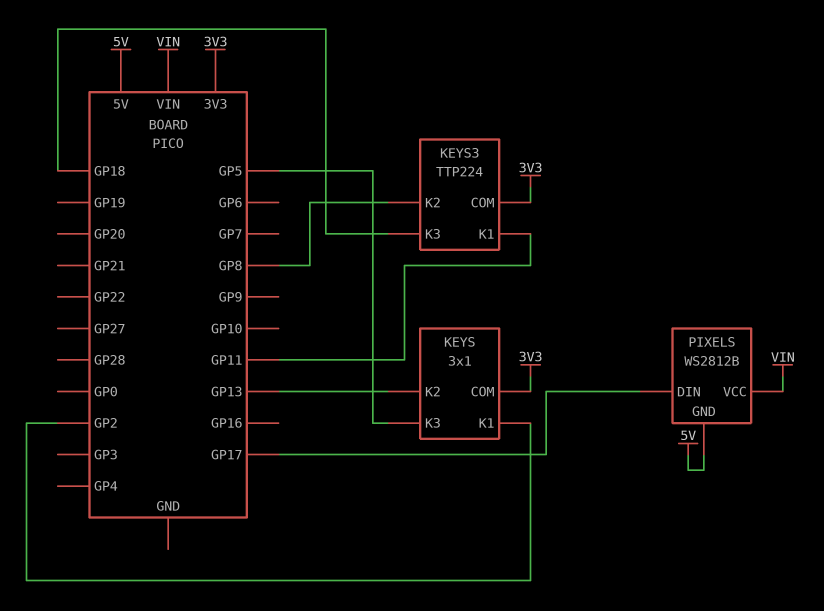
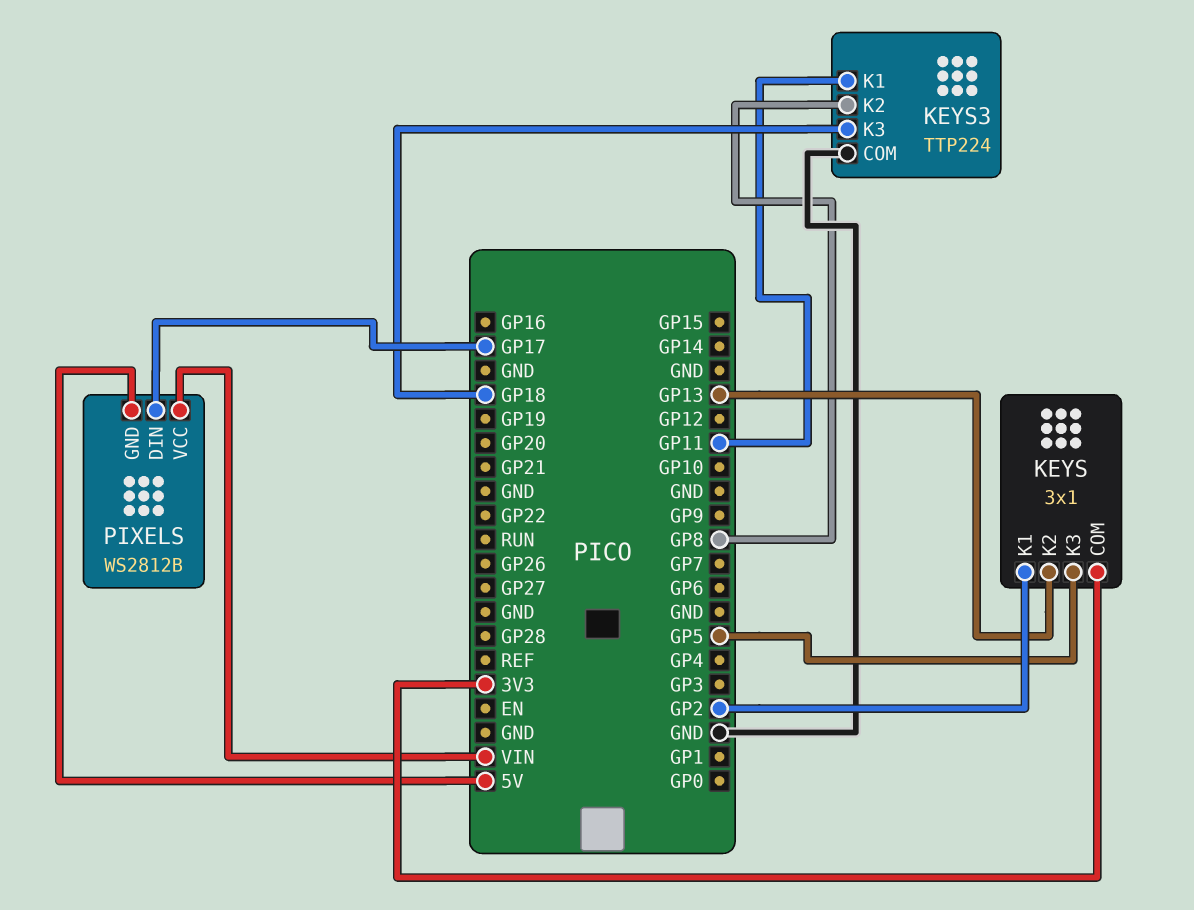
KEYS3 pin COM: 3V3 -> GND

